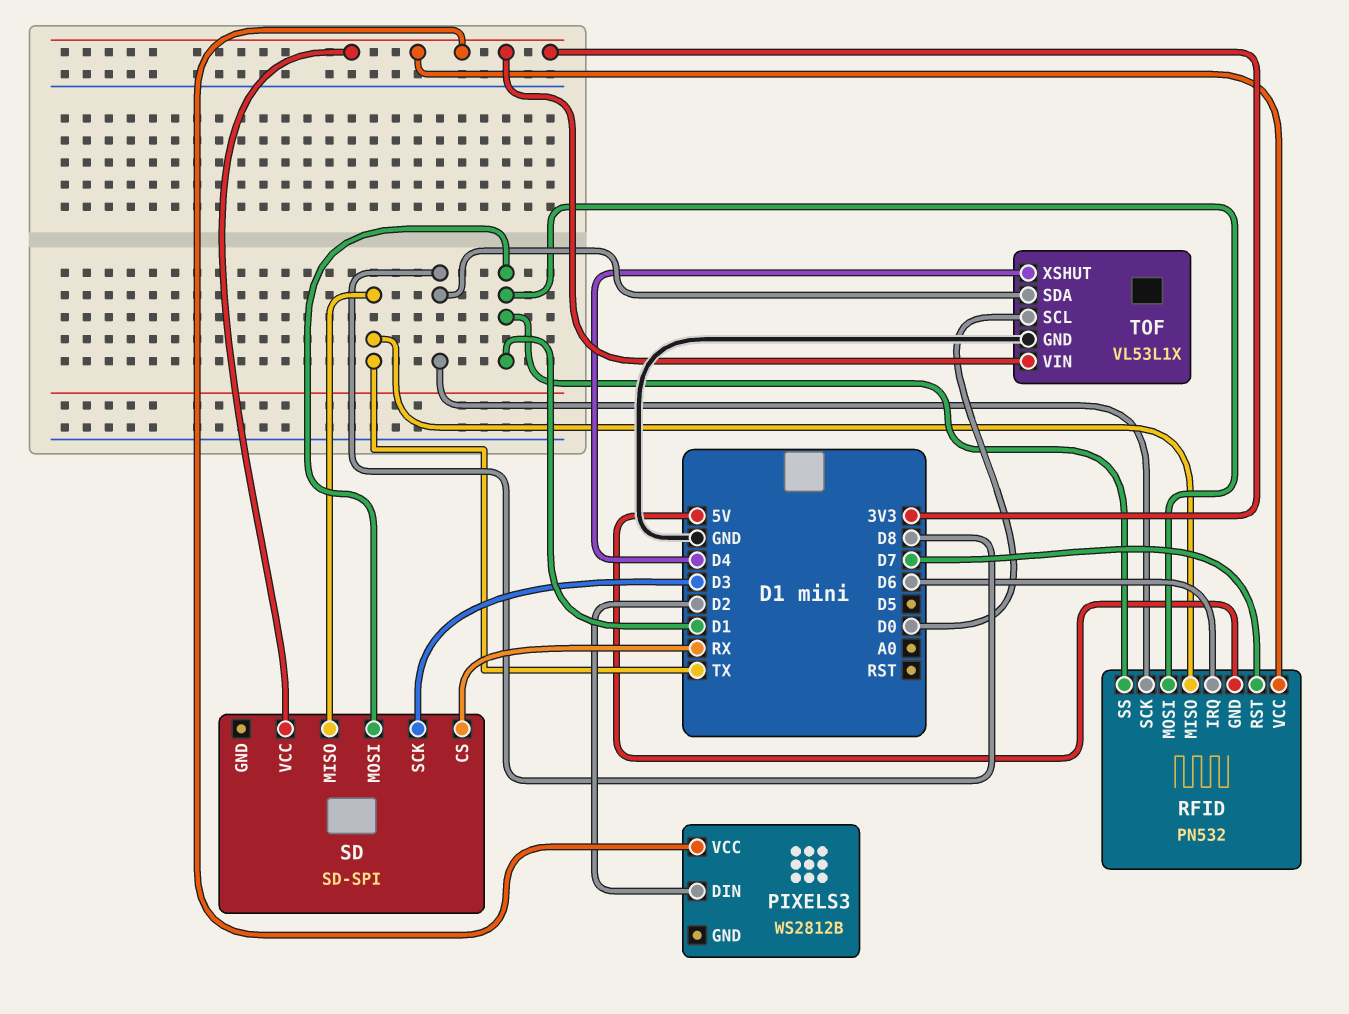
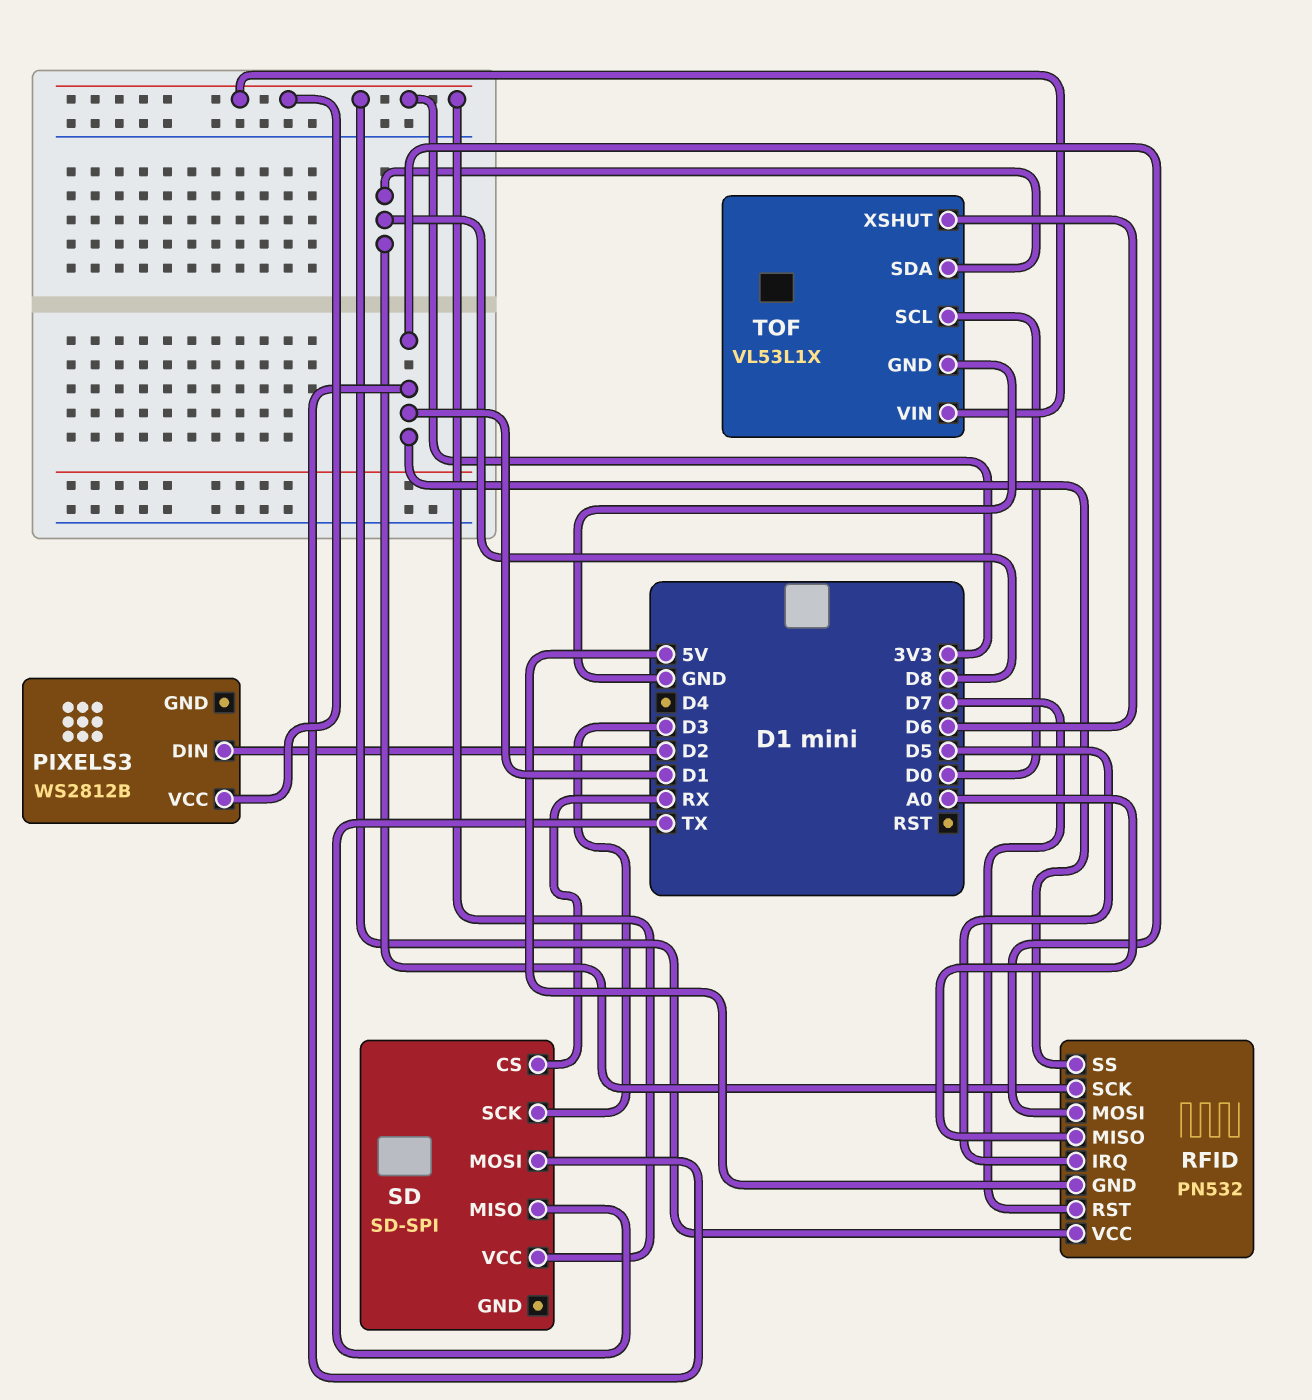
RFID pin IRQ: D6 -> D5
RFID pin MISO: TX -> A0
TOF pin XSHUT: D4 -> D6

